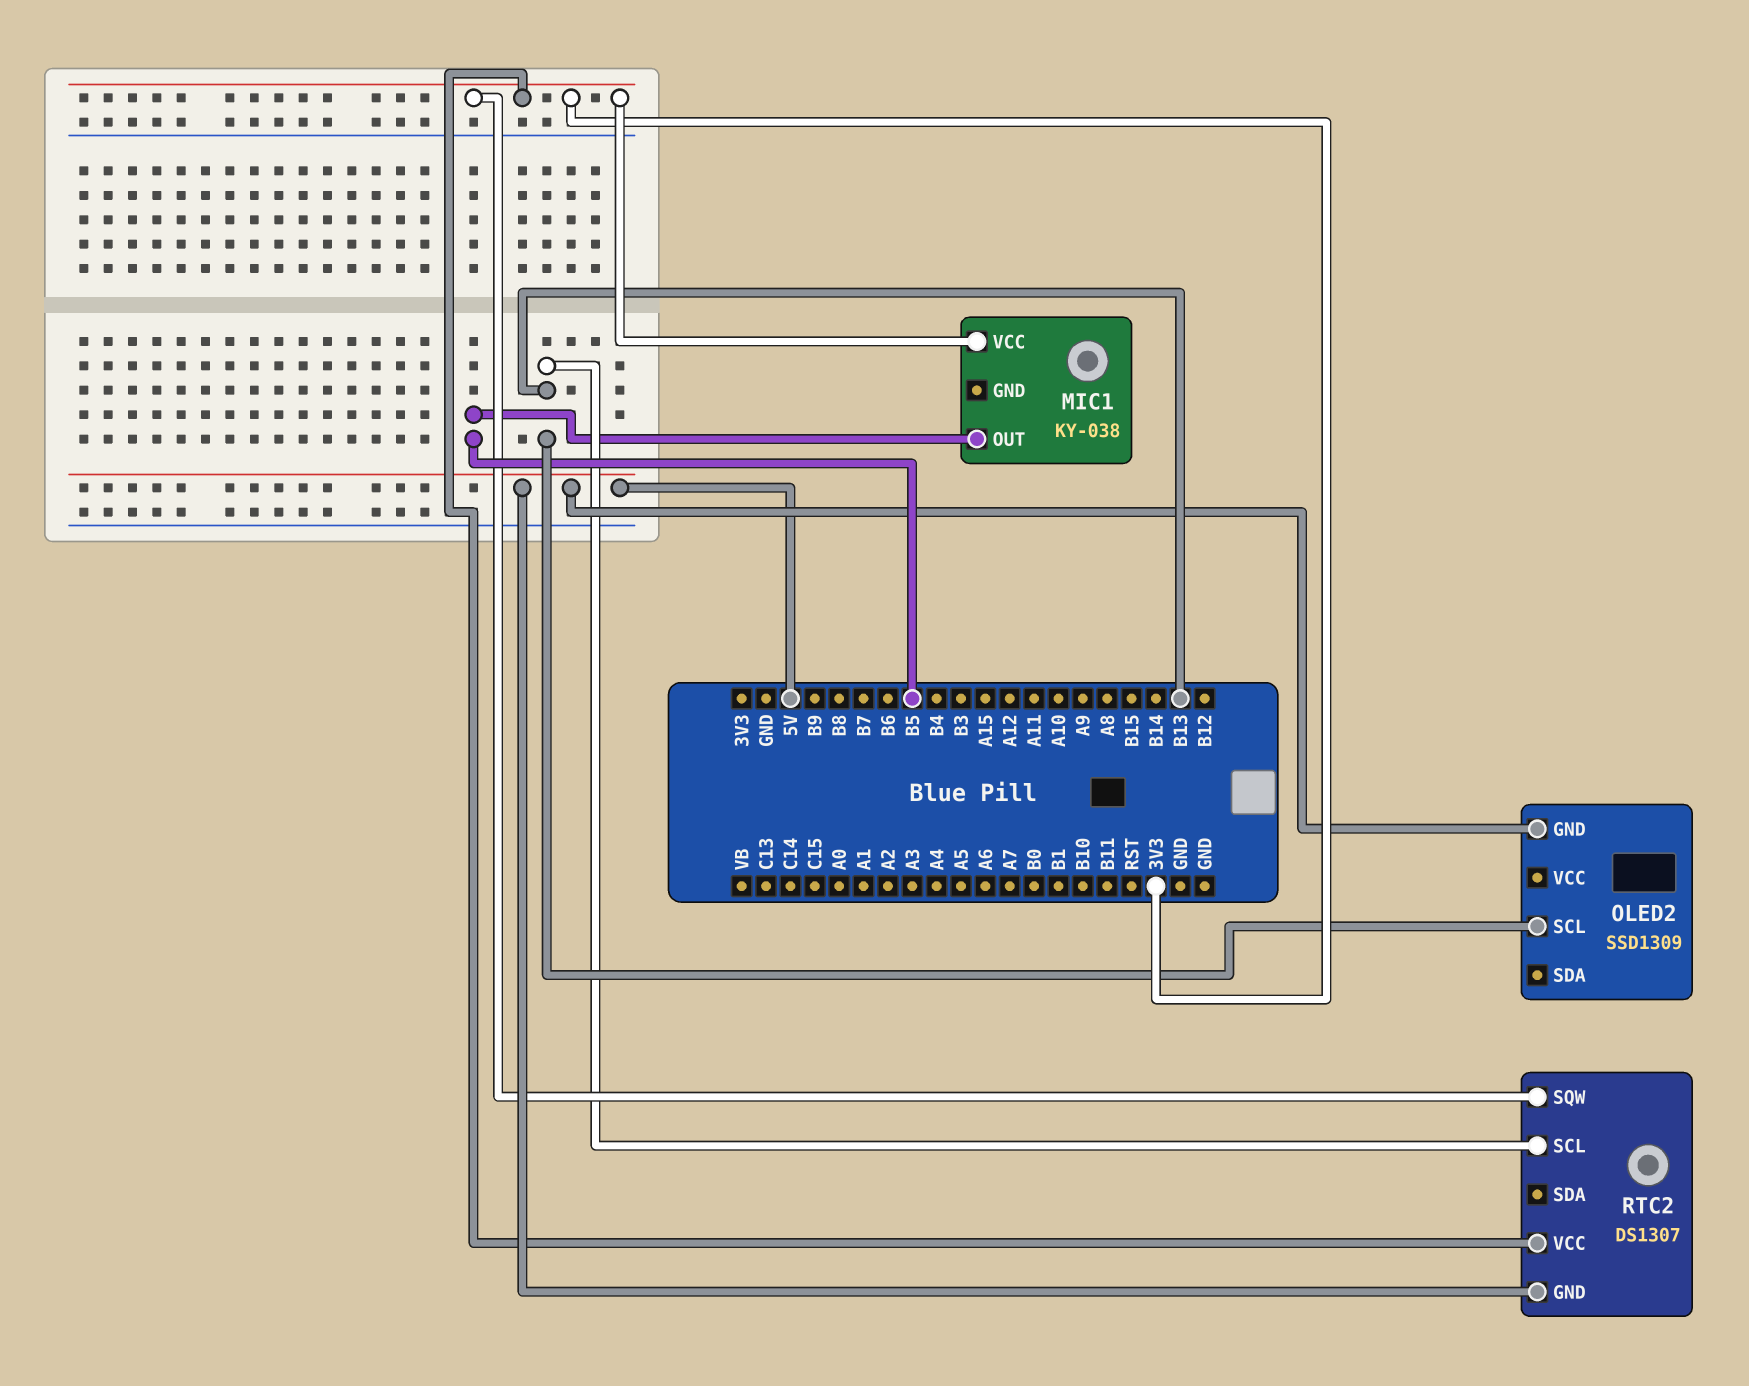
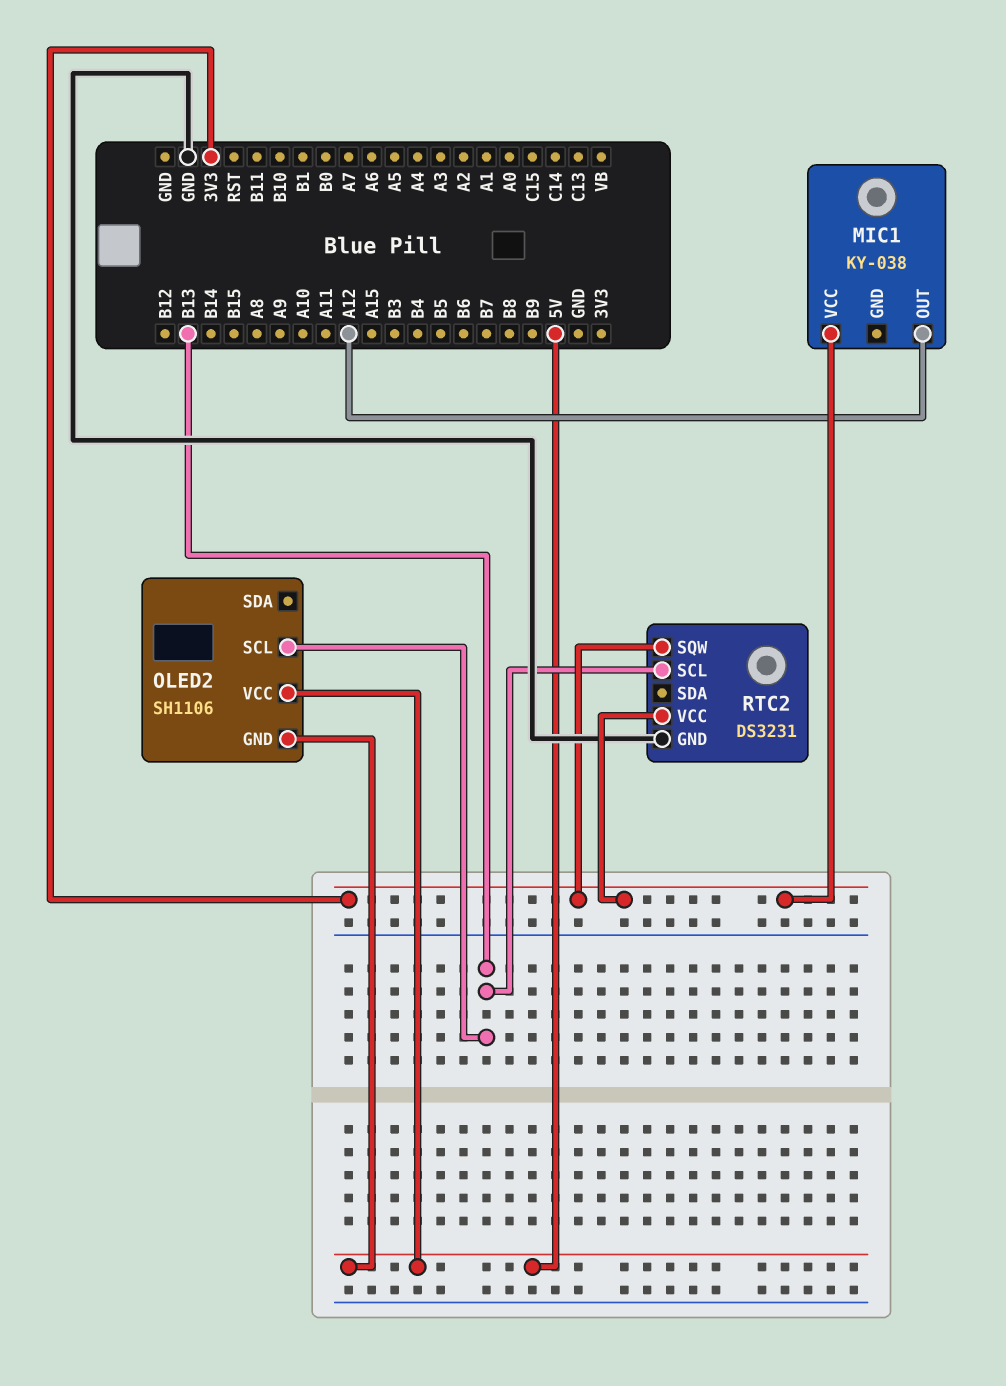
MIC1 pin OUT: B5 -> A12
OLED2: SSD1309 -> SH1106
OLED2 pin VCC: none -> 5V
RTC2: DS1307 -> DS3231
RTC2 pin GND: 5V -> GND

